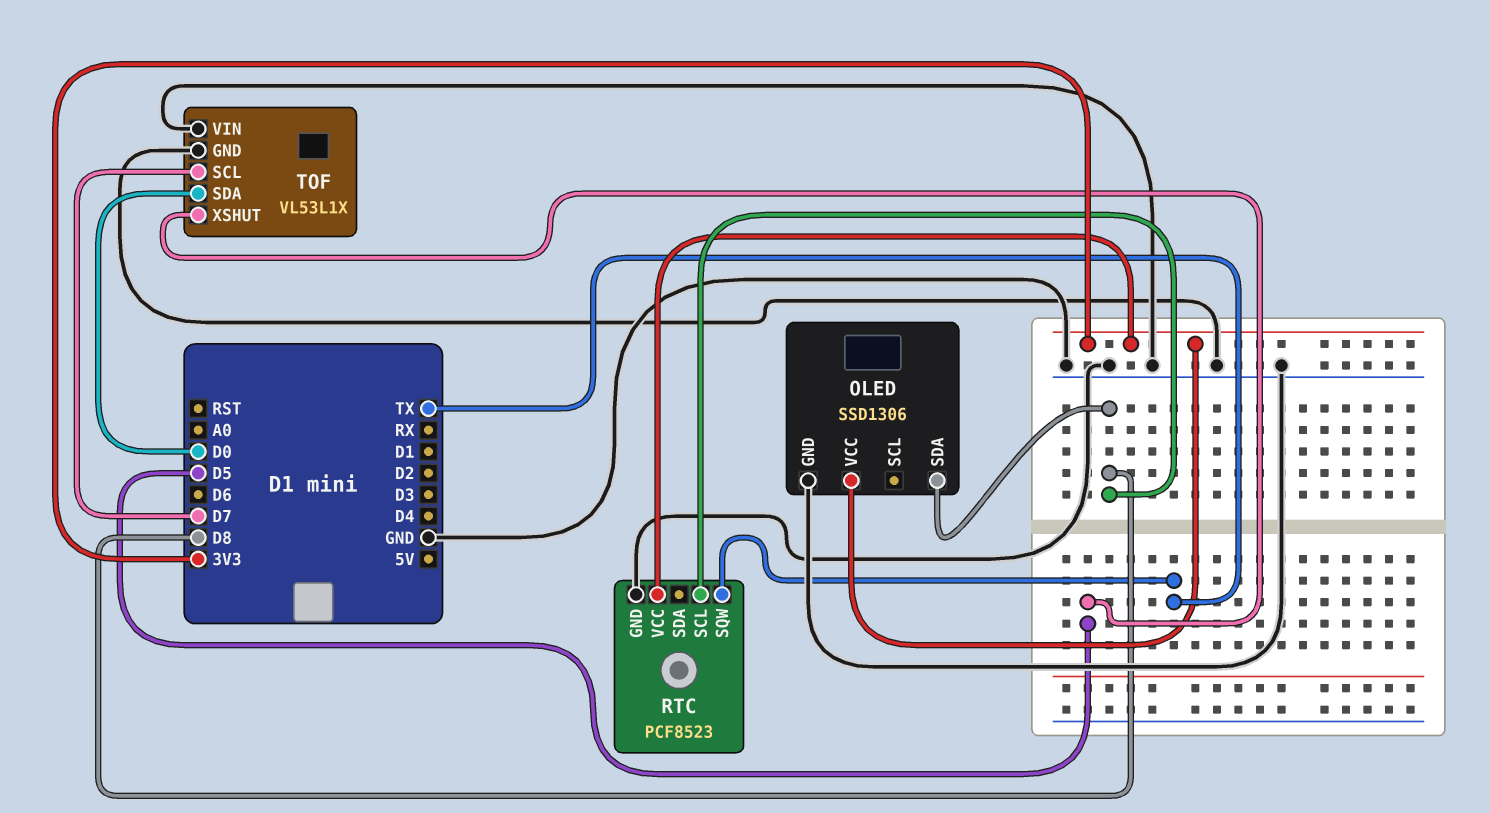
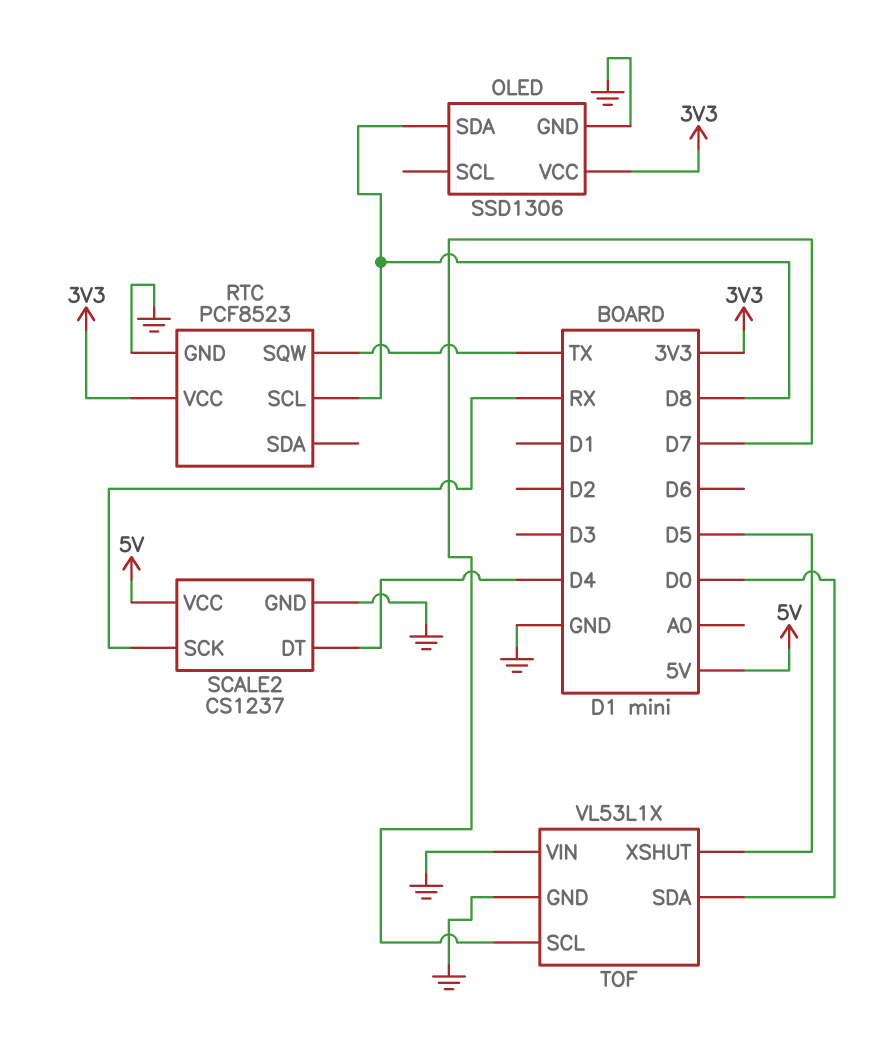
SCALE2: none -> CS1237
SCALE2 pin DT: none -> D4
SCALE2 pin GND: none -> GND
SCALE2 pin SCK: none -> RX
SCALE2 pin VCC: none -> 5V

